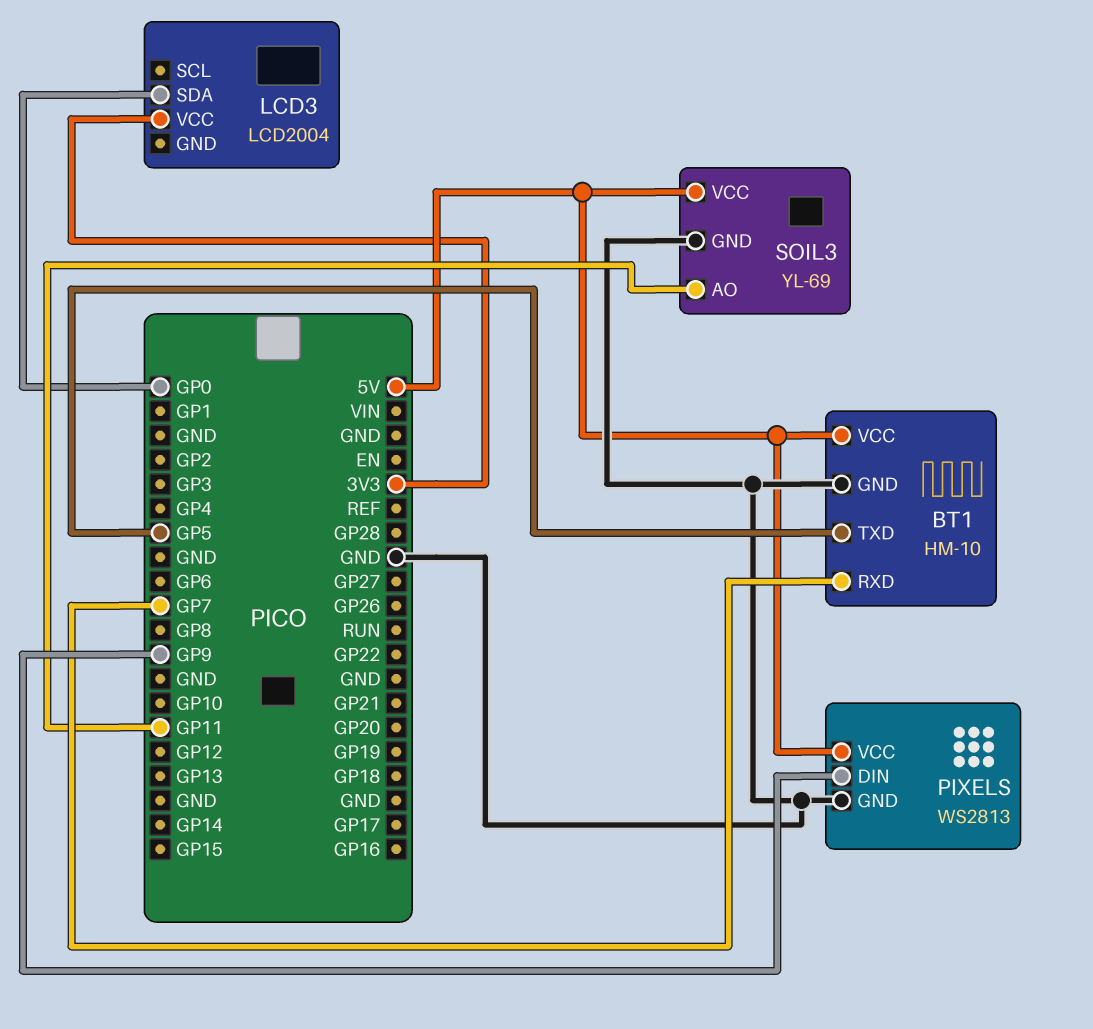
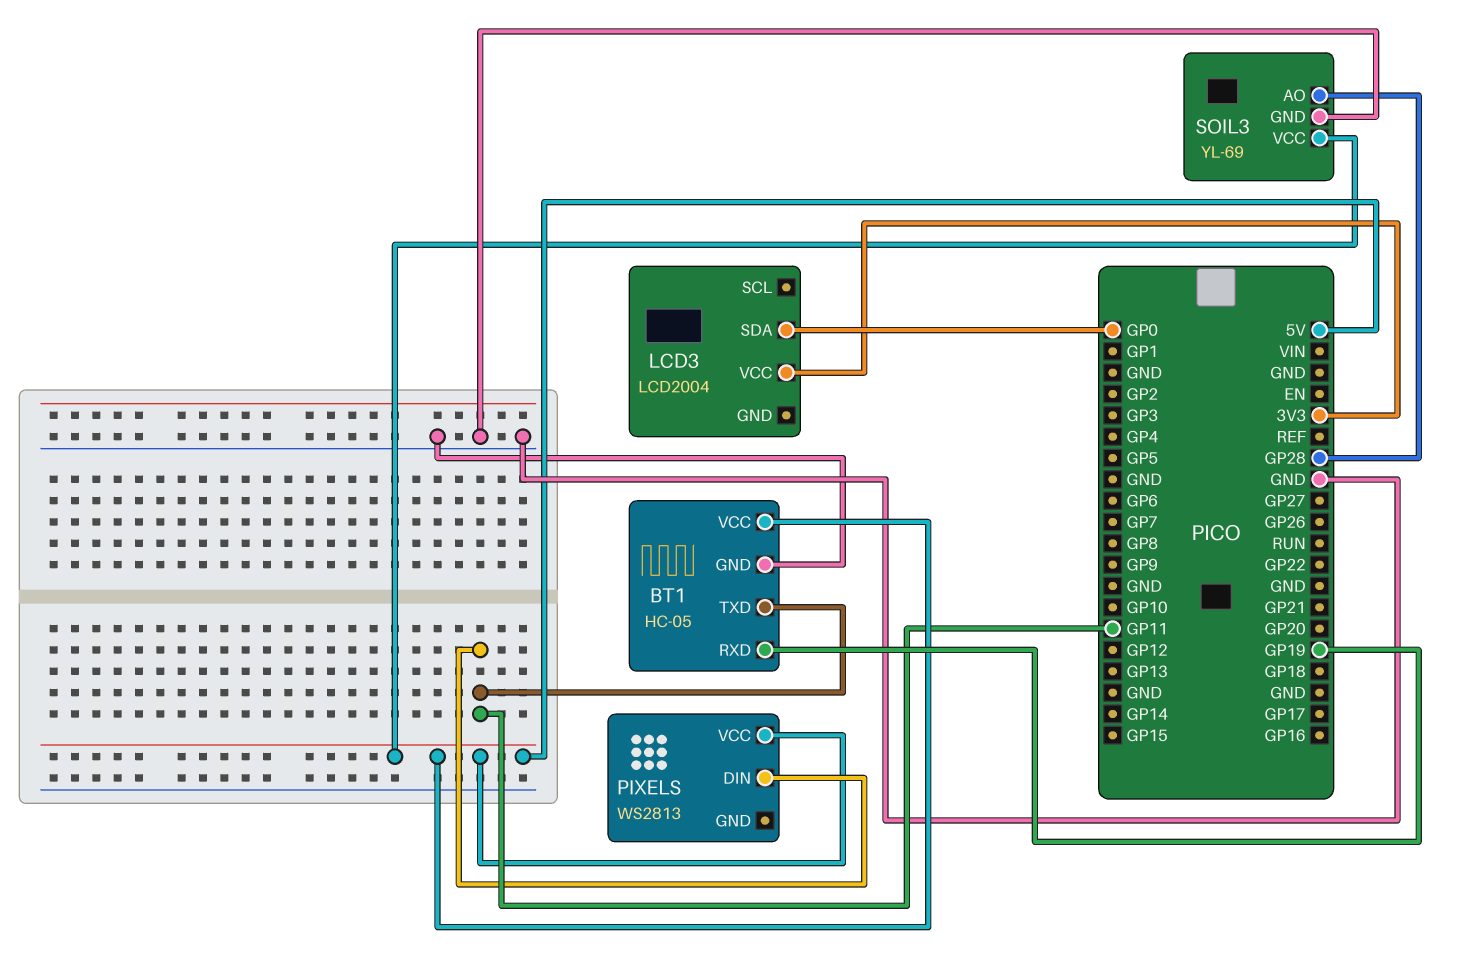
BT1: HM-10 -> HC-05
BT1 pin RXD: GP7 -> GP19
BT1 pin TXD: GP5 -> GP11
PIXELS pin DIN: GP9 -> GP11
PIXELS pin GND: GND -> none
SOIL3 pin AO: GP11 -> GP28

